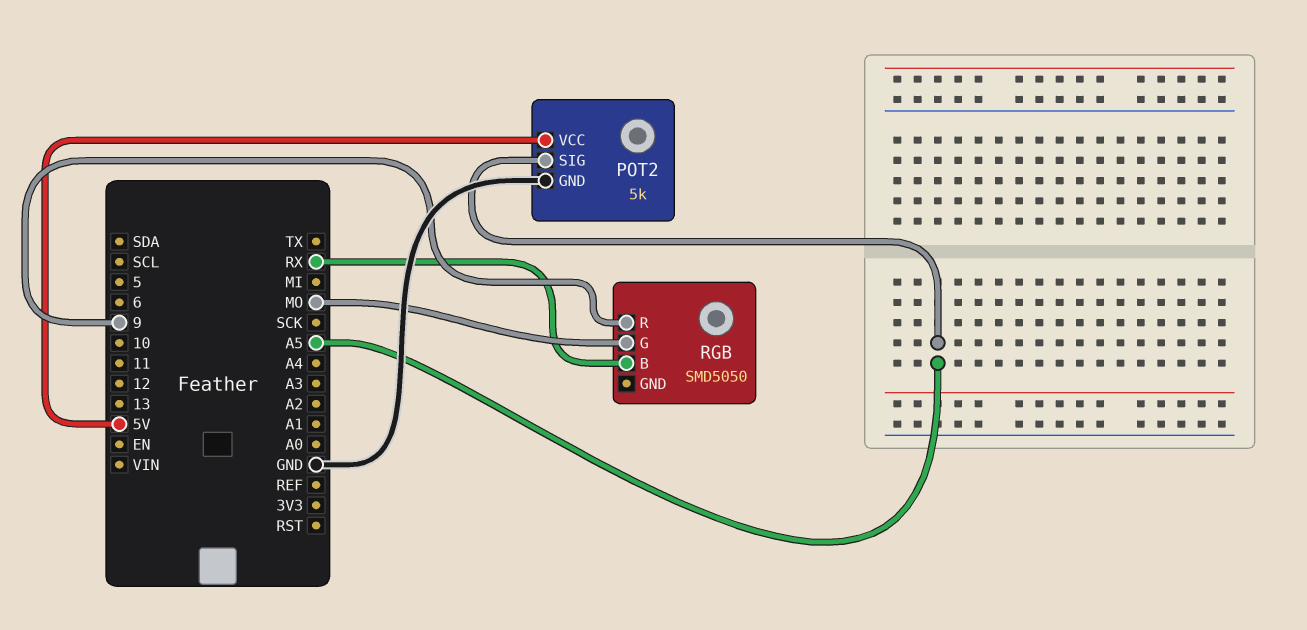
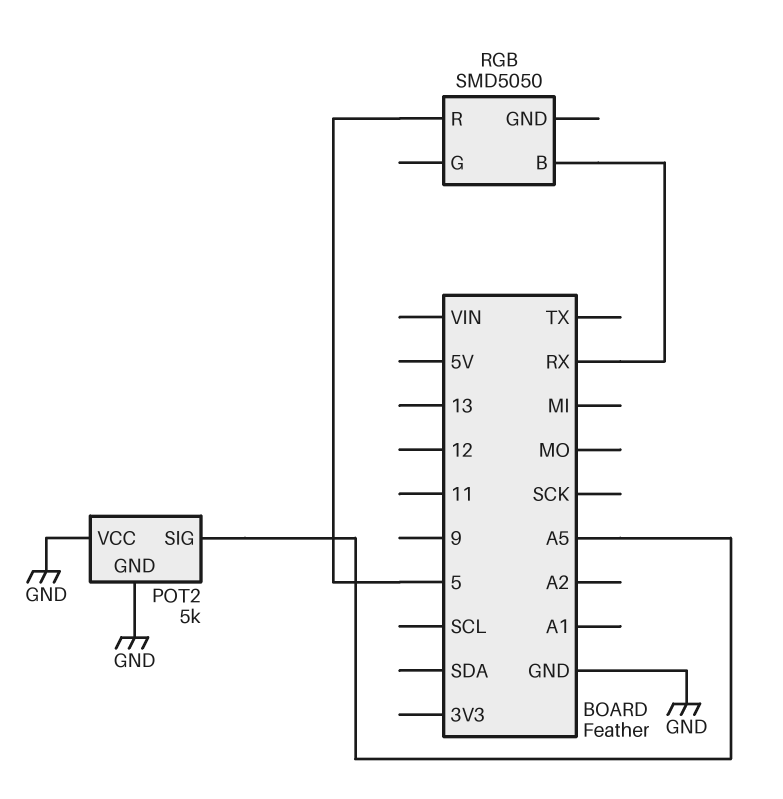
POT2 pin VCC: 5V -> GND
RGB pin G: MO -> none
RGB pin R: 9 -> 5

